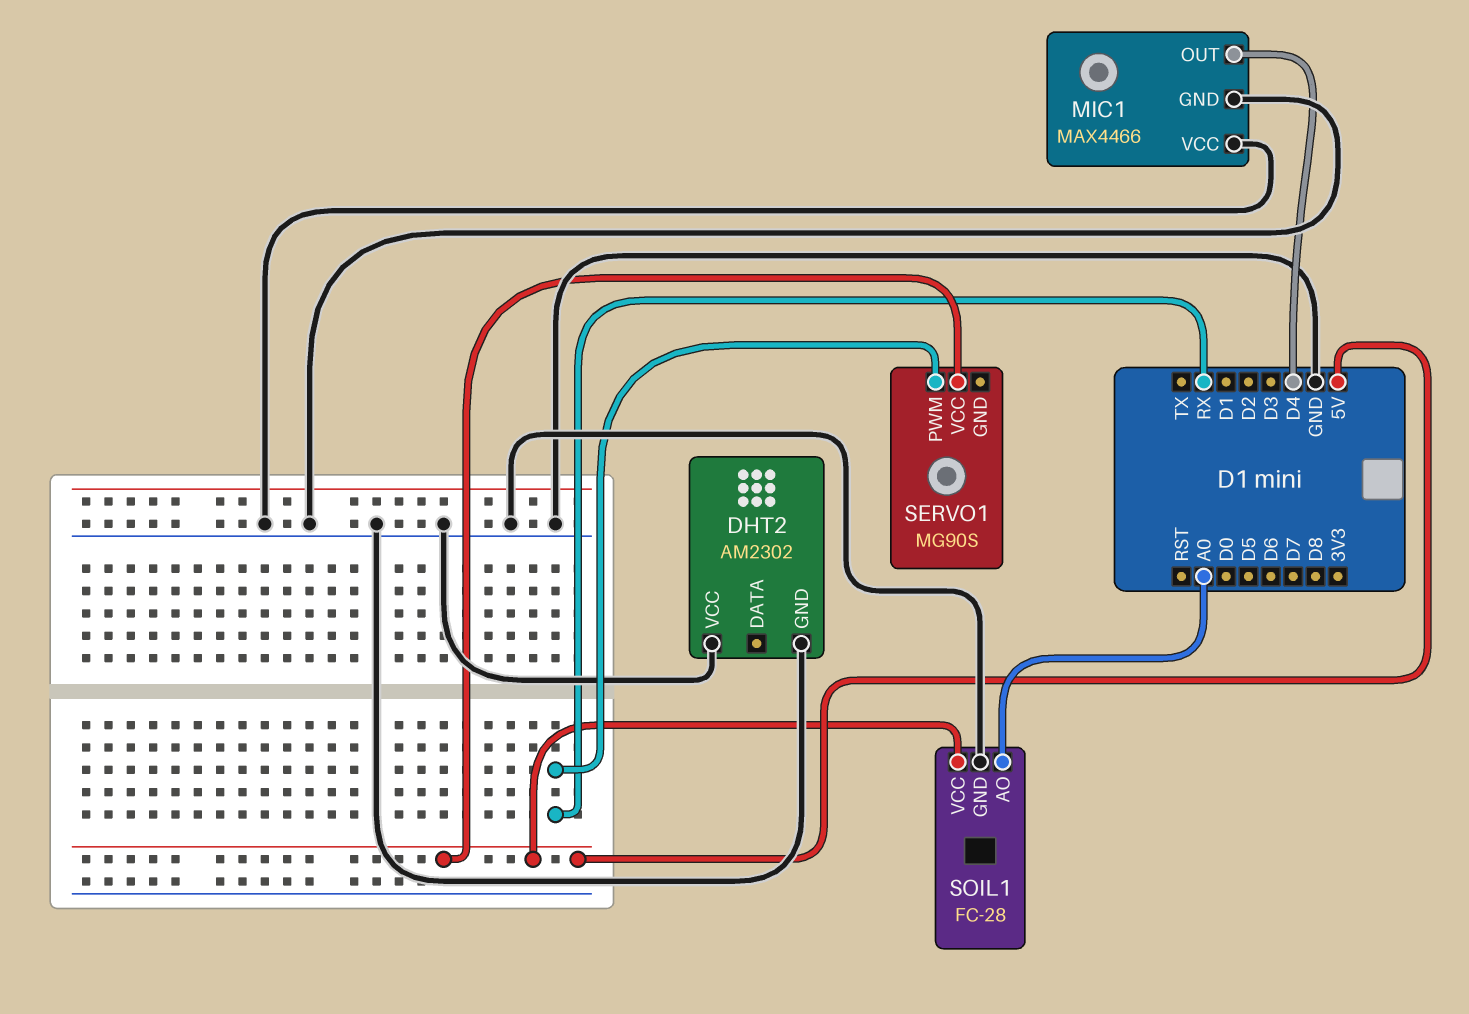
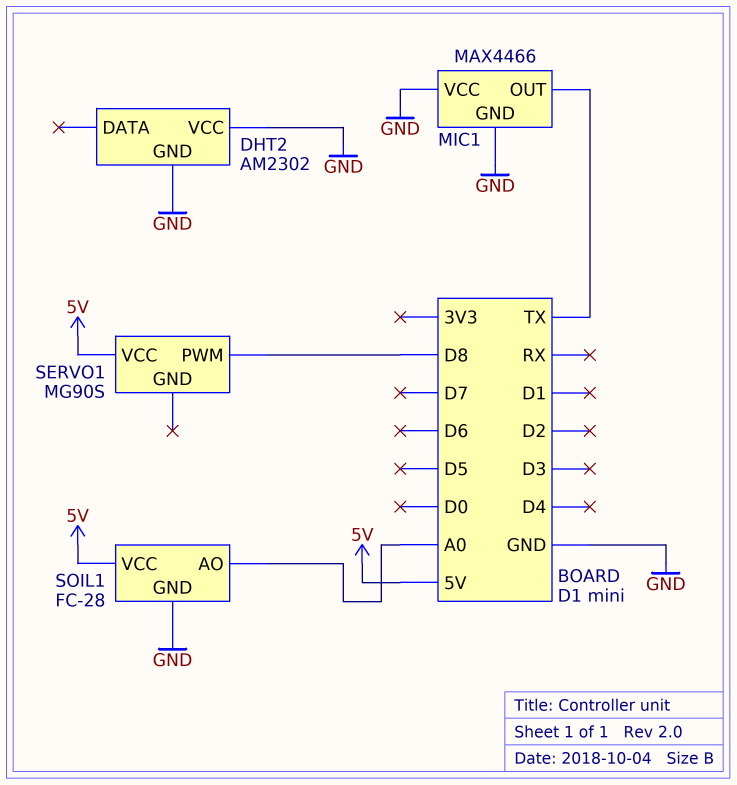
MIC1 pin OUT: D4 -> TX
SERVO1 pin PWM: RX -> D8

